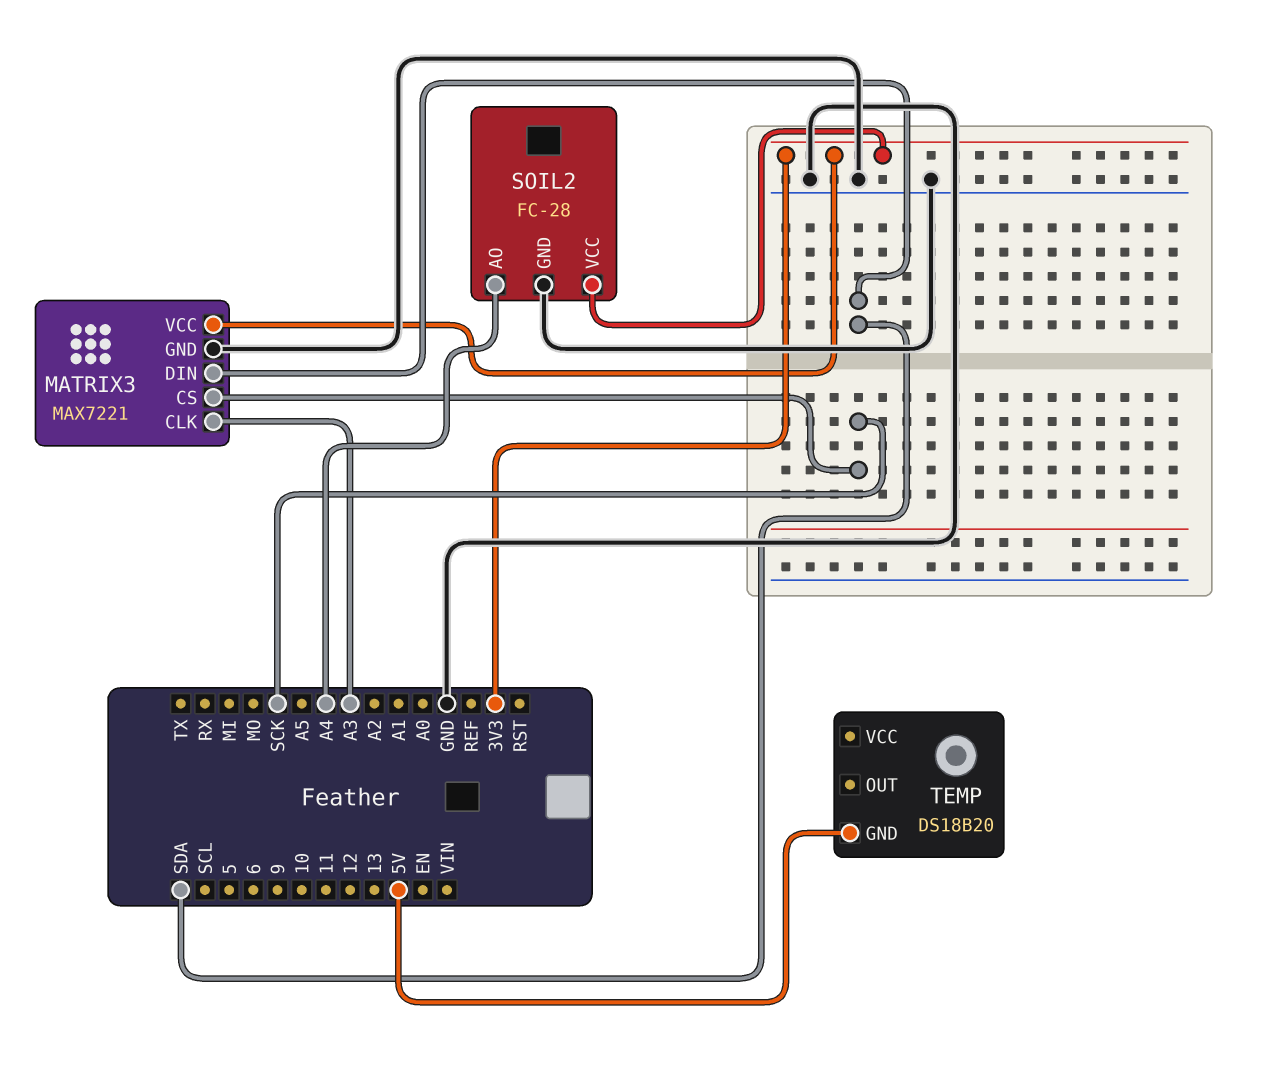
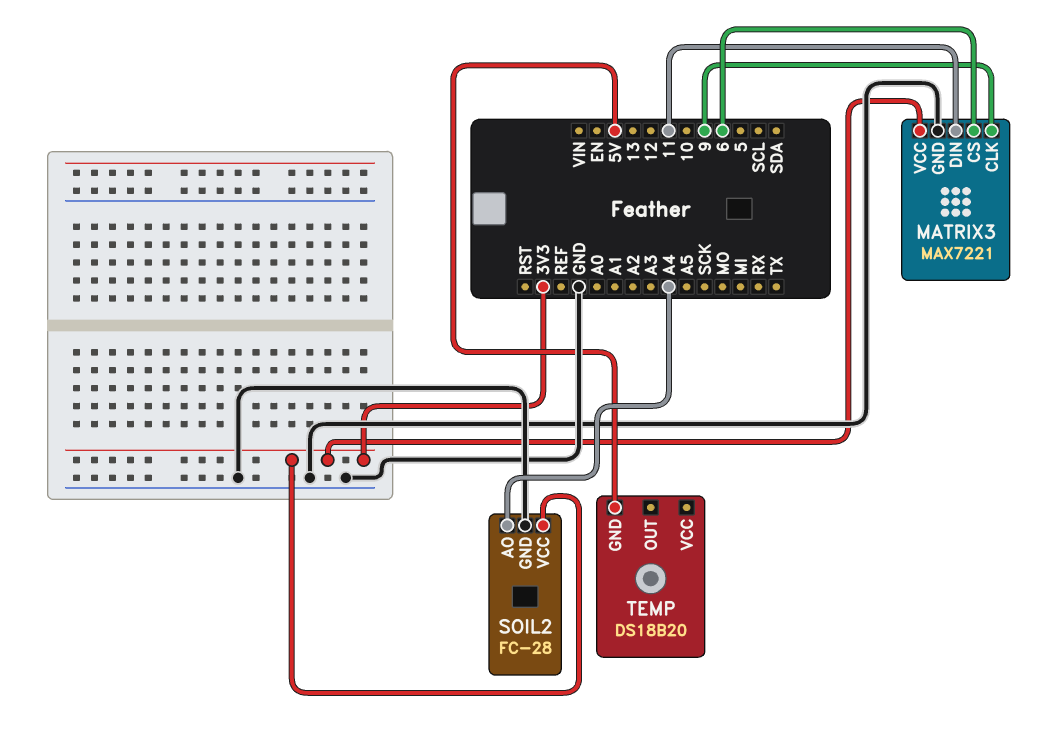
MATRIX3 pin CLK: A3 -> 9
MATRIX3 pin CS: SCK -> 6
MATRIX3 pin DIN: SDA -> 11

